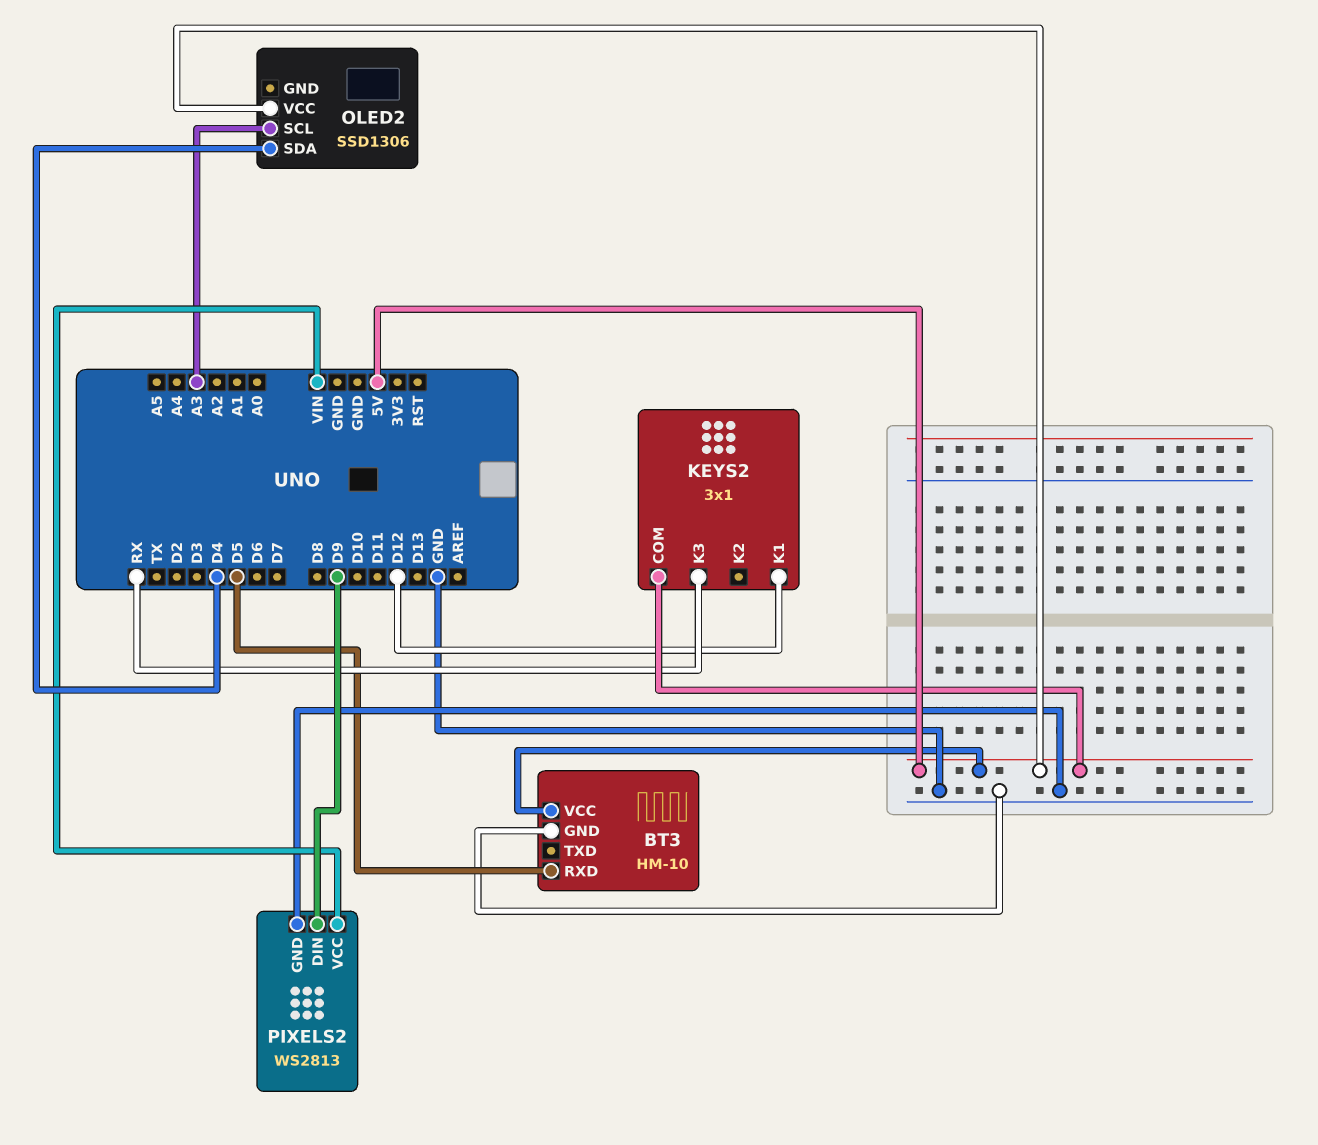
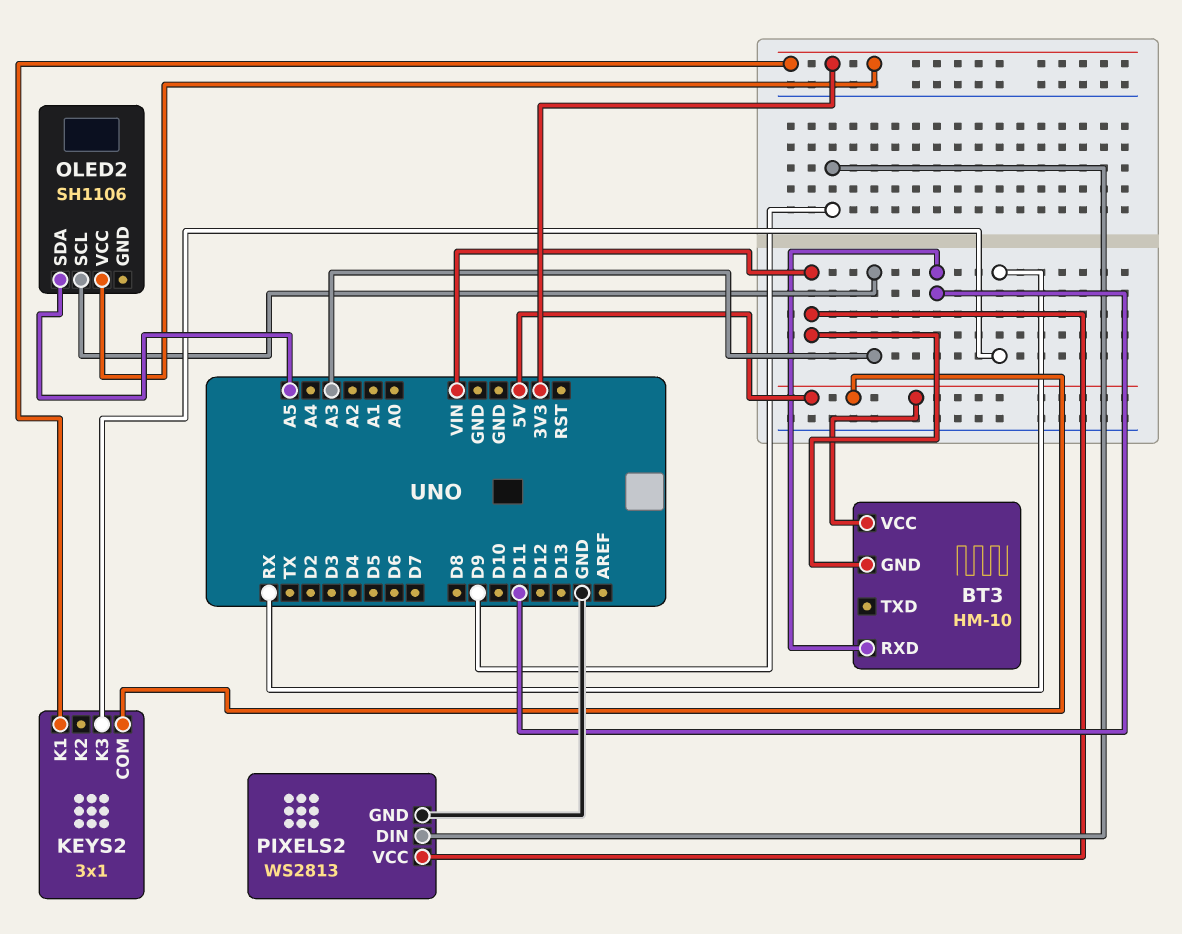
BT3 pin GND: GND -> VIN
BT3 pin RXD: D5 -> D11
KEYS2 pin K1: D12 -> 3V3
OLED2: SSD1306 -> SH1106
OLED2 pin SDA: D4 -> A5
OLED2 pin VCC: 5V -> 3V3

